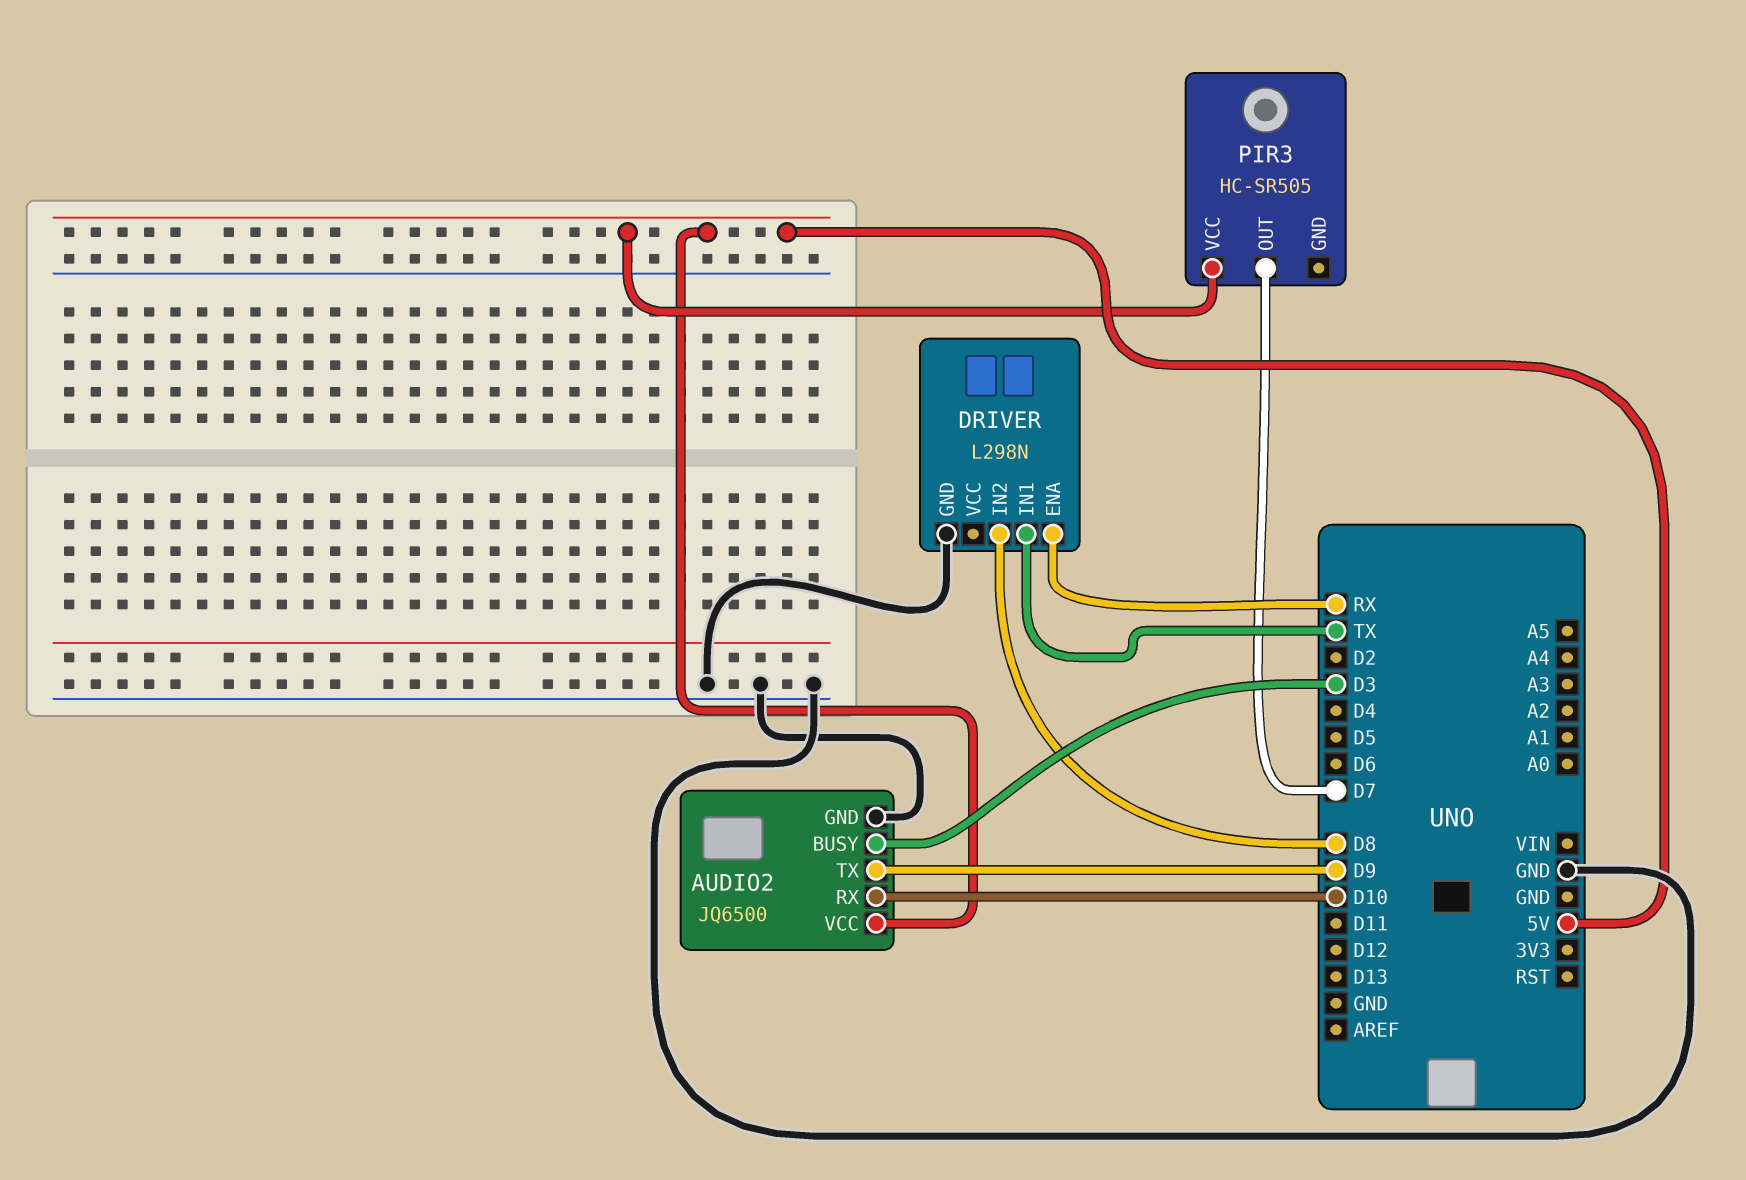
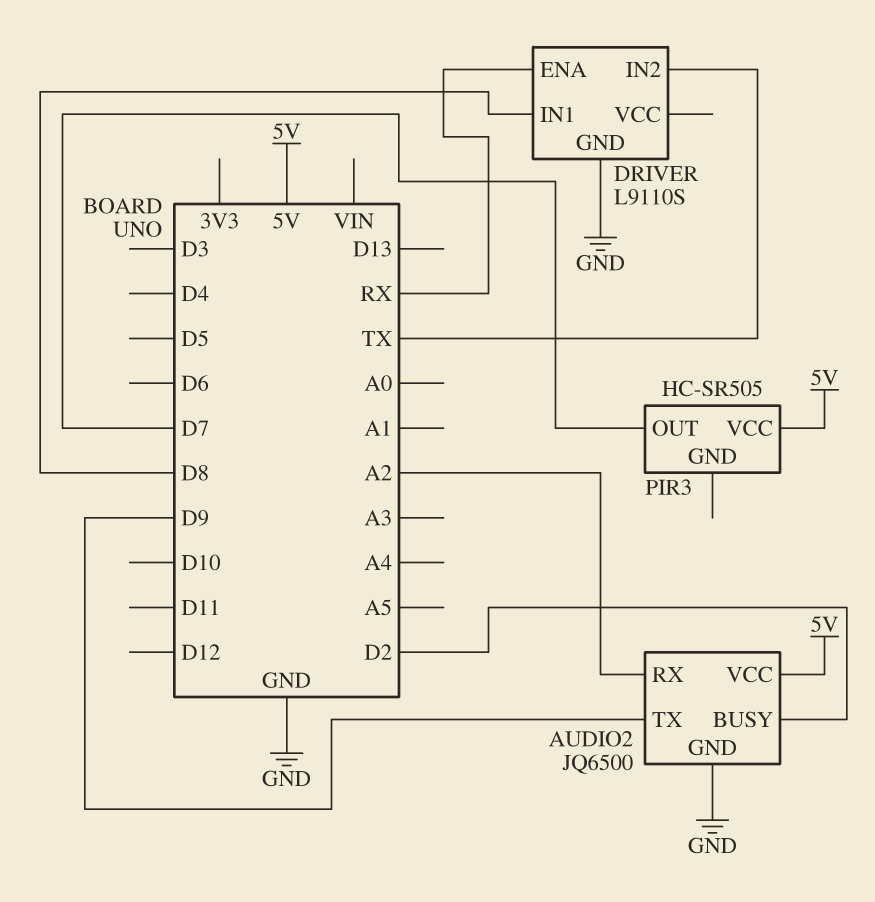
AUDIO2 pin BUSY: D3 -> D2
AUDIO2 pin RX: D10 -> A2
DRIVER: L298N -> L9110S
DRIVER pin IN1: TX -> D8
DRIVER pin IN2: D8 -> TX

